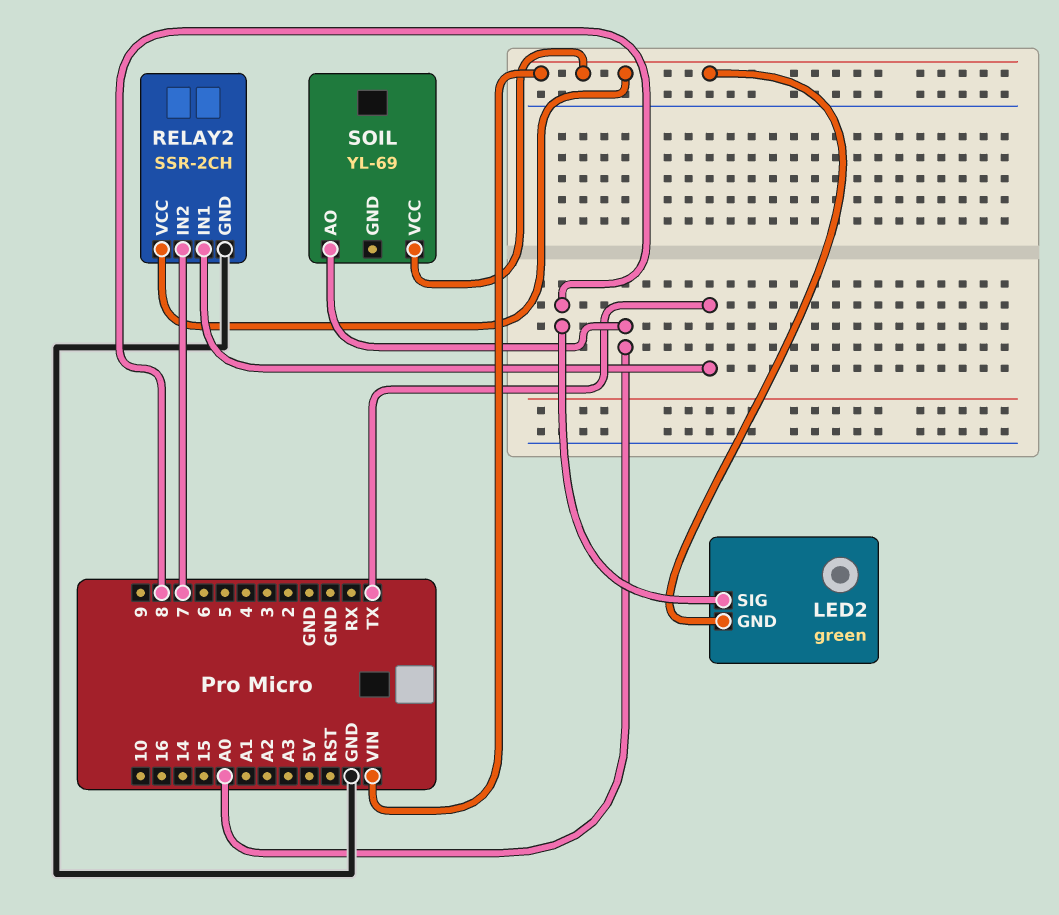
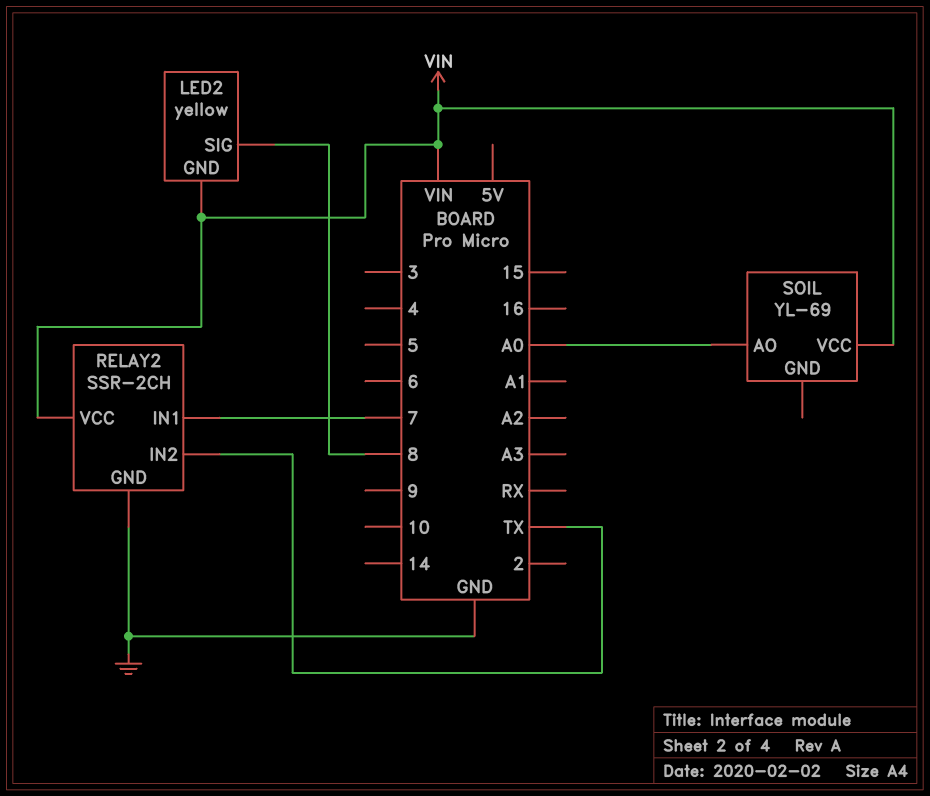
LED2: green -> yellow
RELAY2 pin IN1: TX -> 7
RELAY2 pin IN2: 7 -> TX

